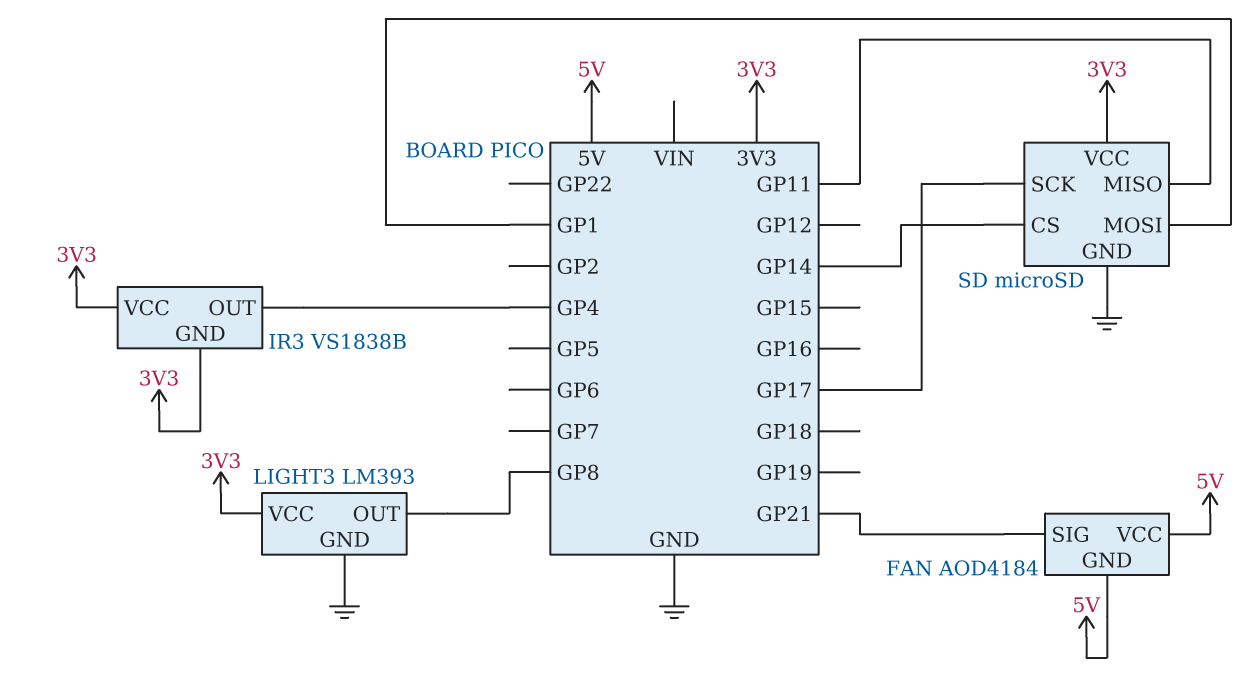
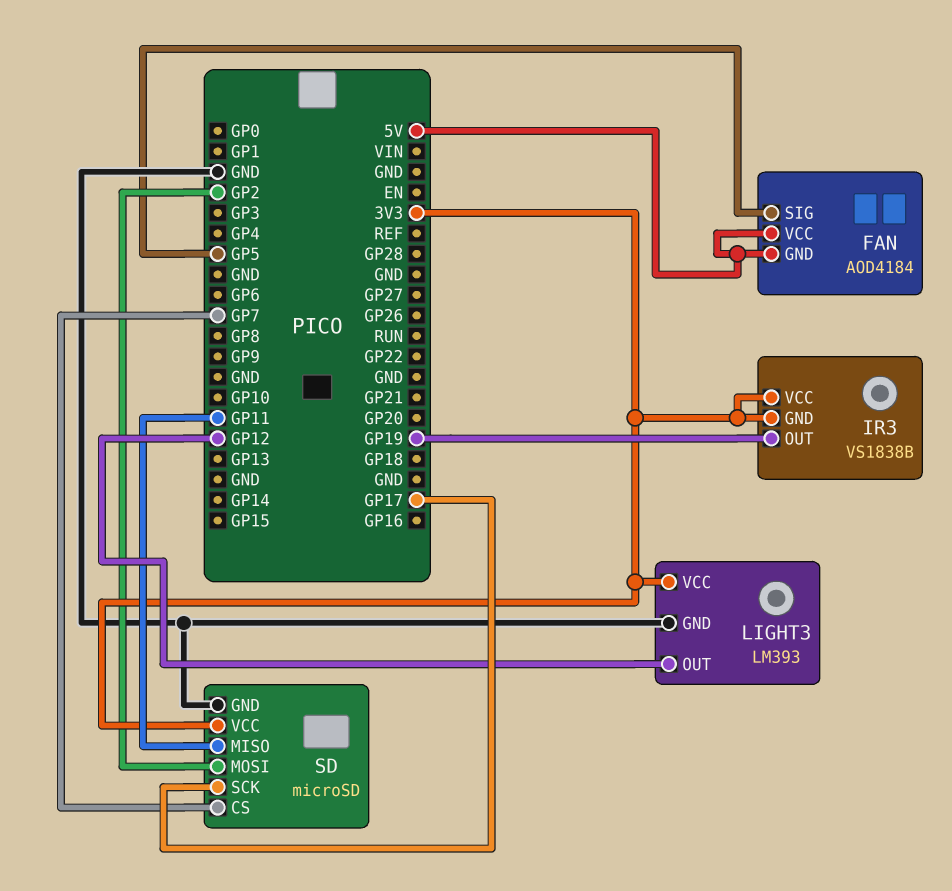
FAN pin SIG: GP21 -> GP5
IR3 pin OUT: GP4 -> GP19
LIGHT3 pin OUT: GP8 -> GP12
SD pin CS: GP14 -> GP7
SD pin MOSI: GP1 -> GP2

